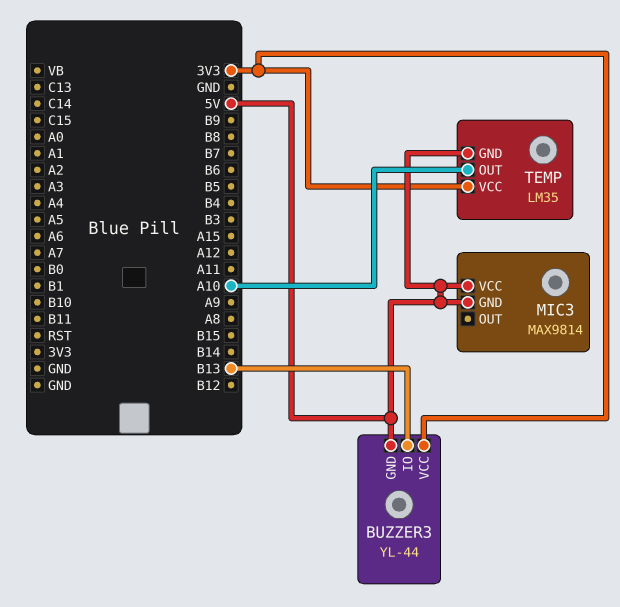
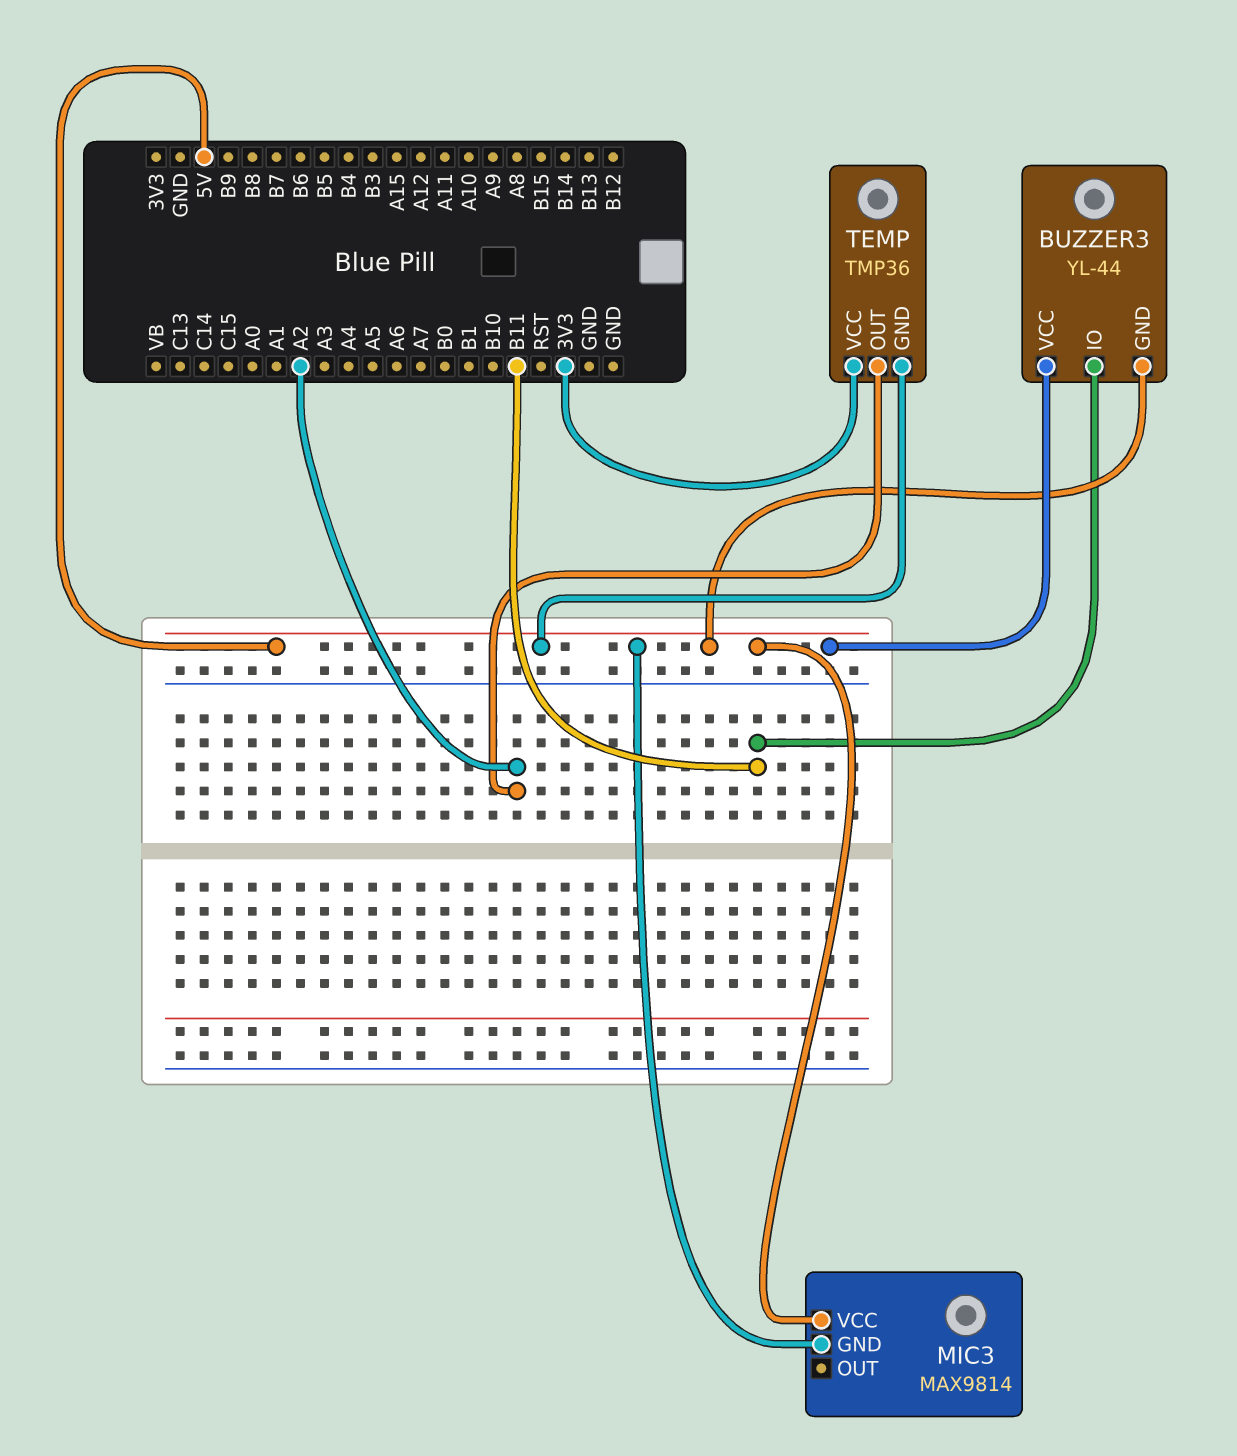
BUZZER3 pin IO: B13 -> B11
BUZZER3 pin VCC: 3V3 -> 5V
TEMP: LM35 -> TMP36
TEMP pin OUT: A10 -> A2

